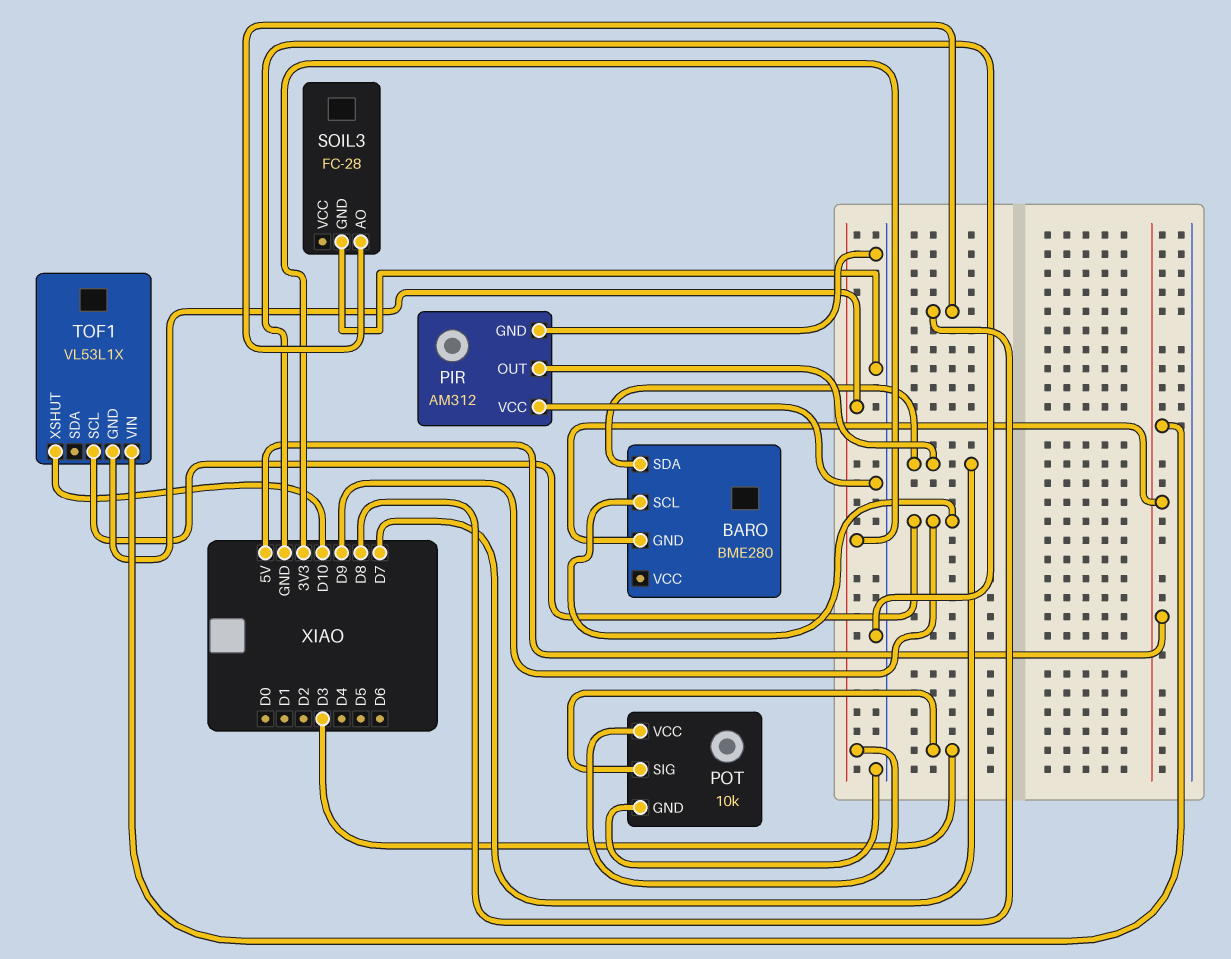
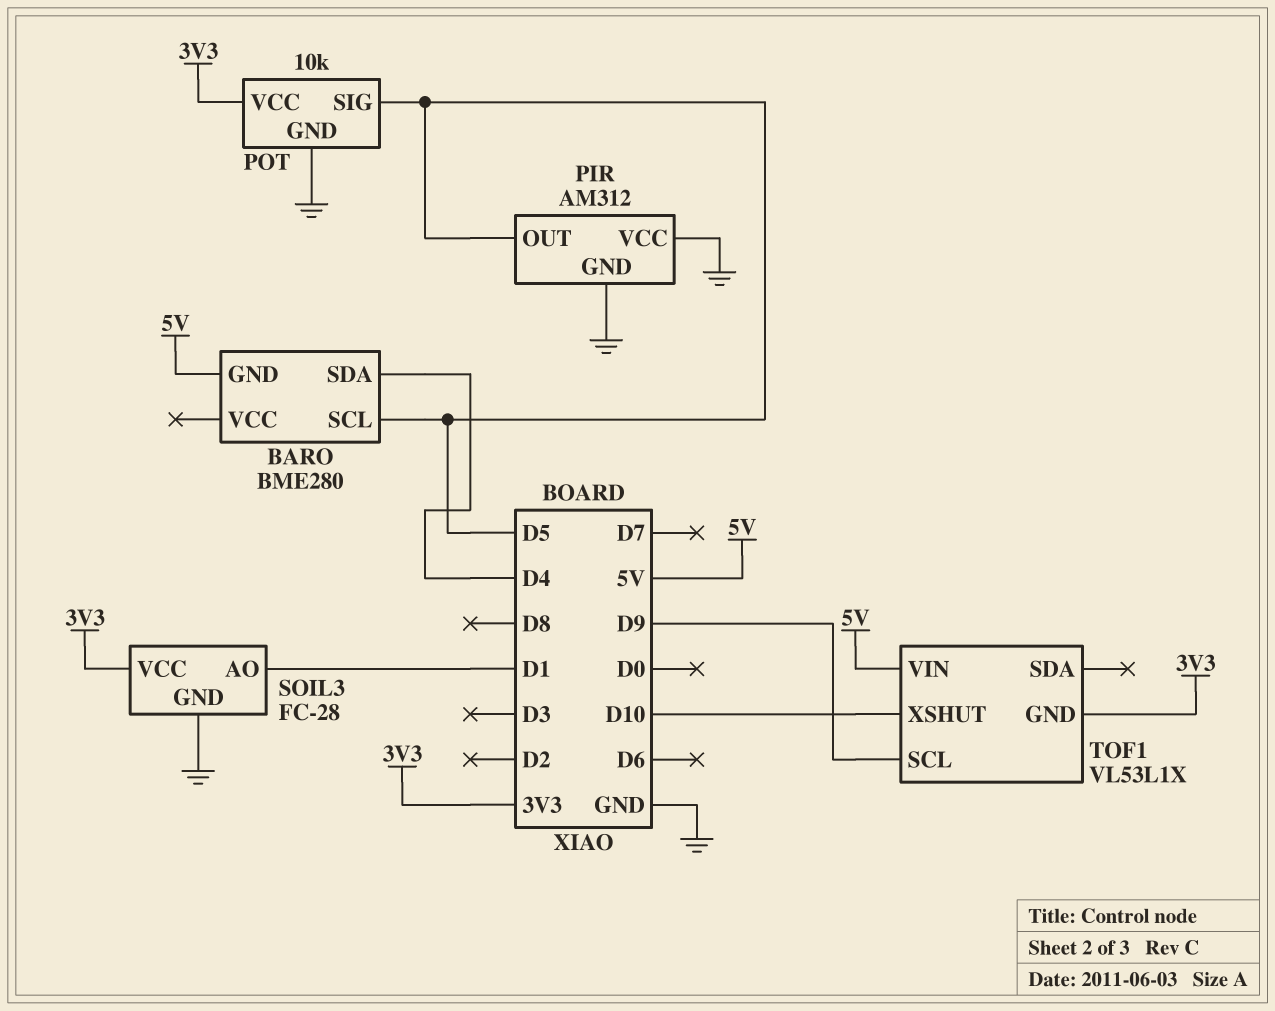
BARO pin SCL: D9 -> D5
BARO pin SDA: D7 -> D4
PIR pin OUT: D7 -> D5
POT pin SIG: D3 -> D5
SOIL3 pin AO: D8 -> D1
SOIL3 pin VCC: none -> 3V3

